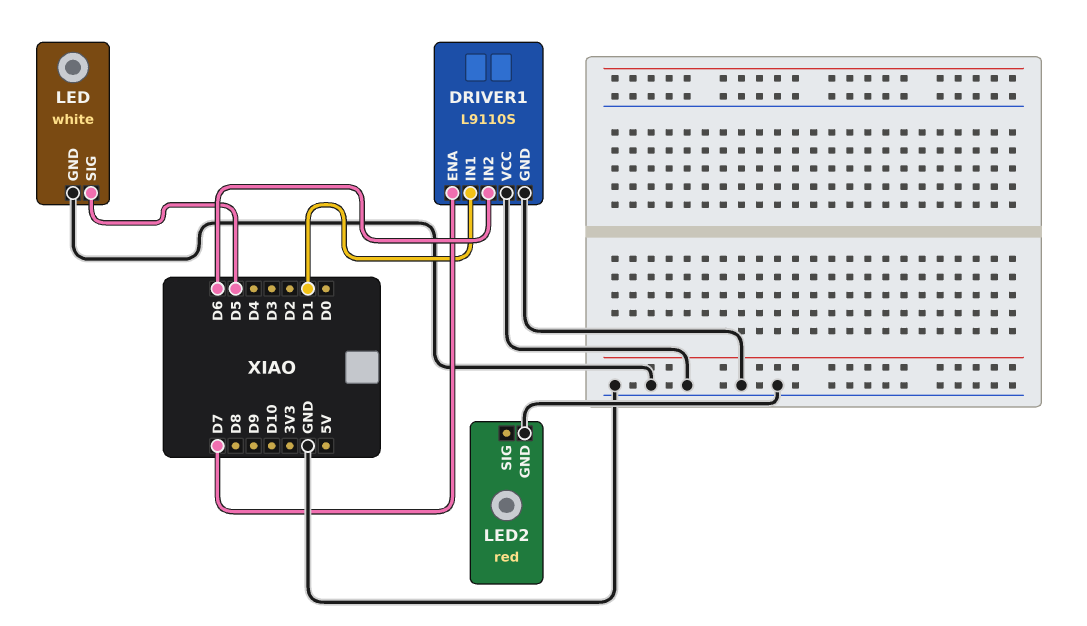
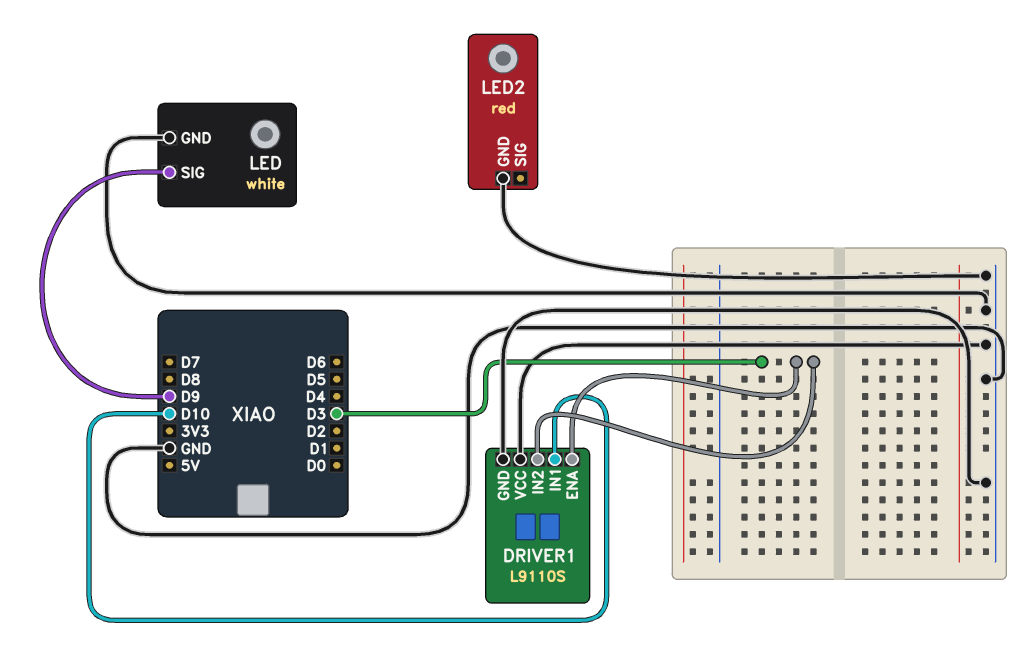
DRIVER1 pin ENA: D7 -> D3
DRIVER1 pin IN1: D1 -> D10
DRIVER1 pin IN2: D6 -> D3
LED pin SIG: D5 -> D9

